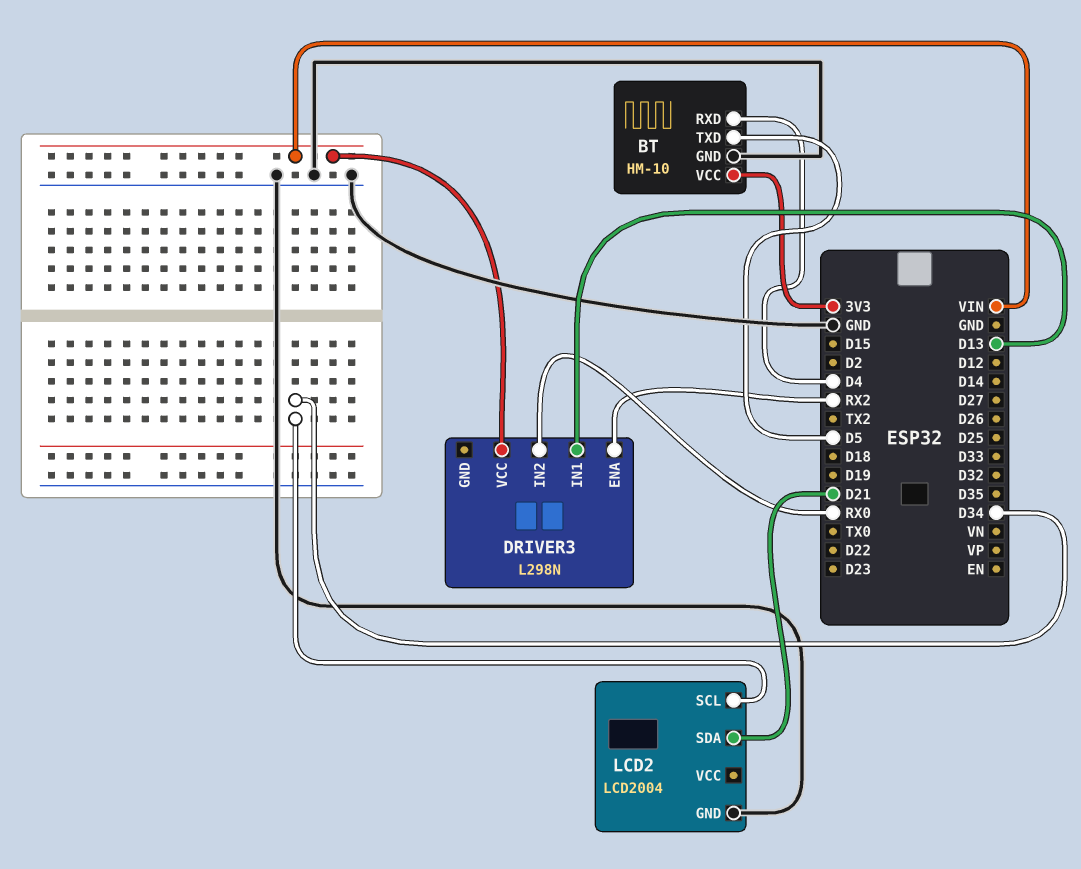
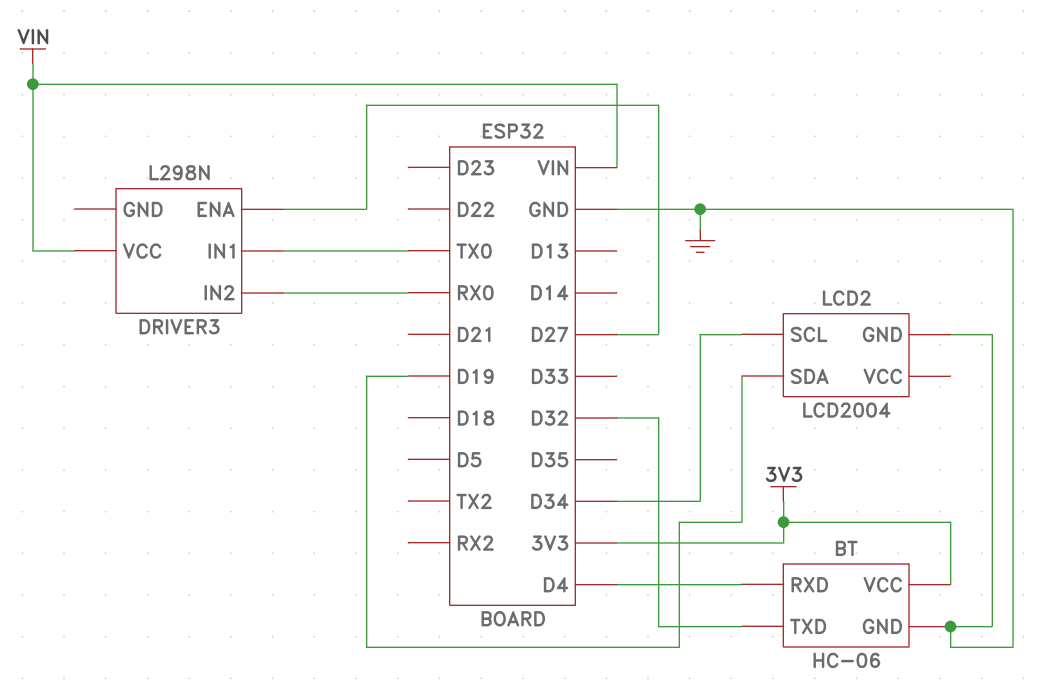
BT: HM-10 -> HC-06
BT pin TXD: D5 -> D32
DRIVER3 pin ENA: RX2 -> D27
DRIVER3 pin IN1: D13 -> TX0
LCD2 pin SDA: D21 -> D19

